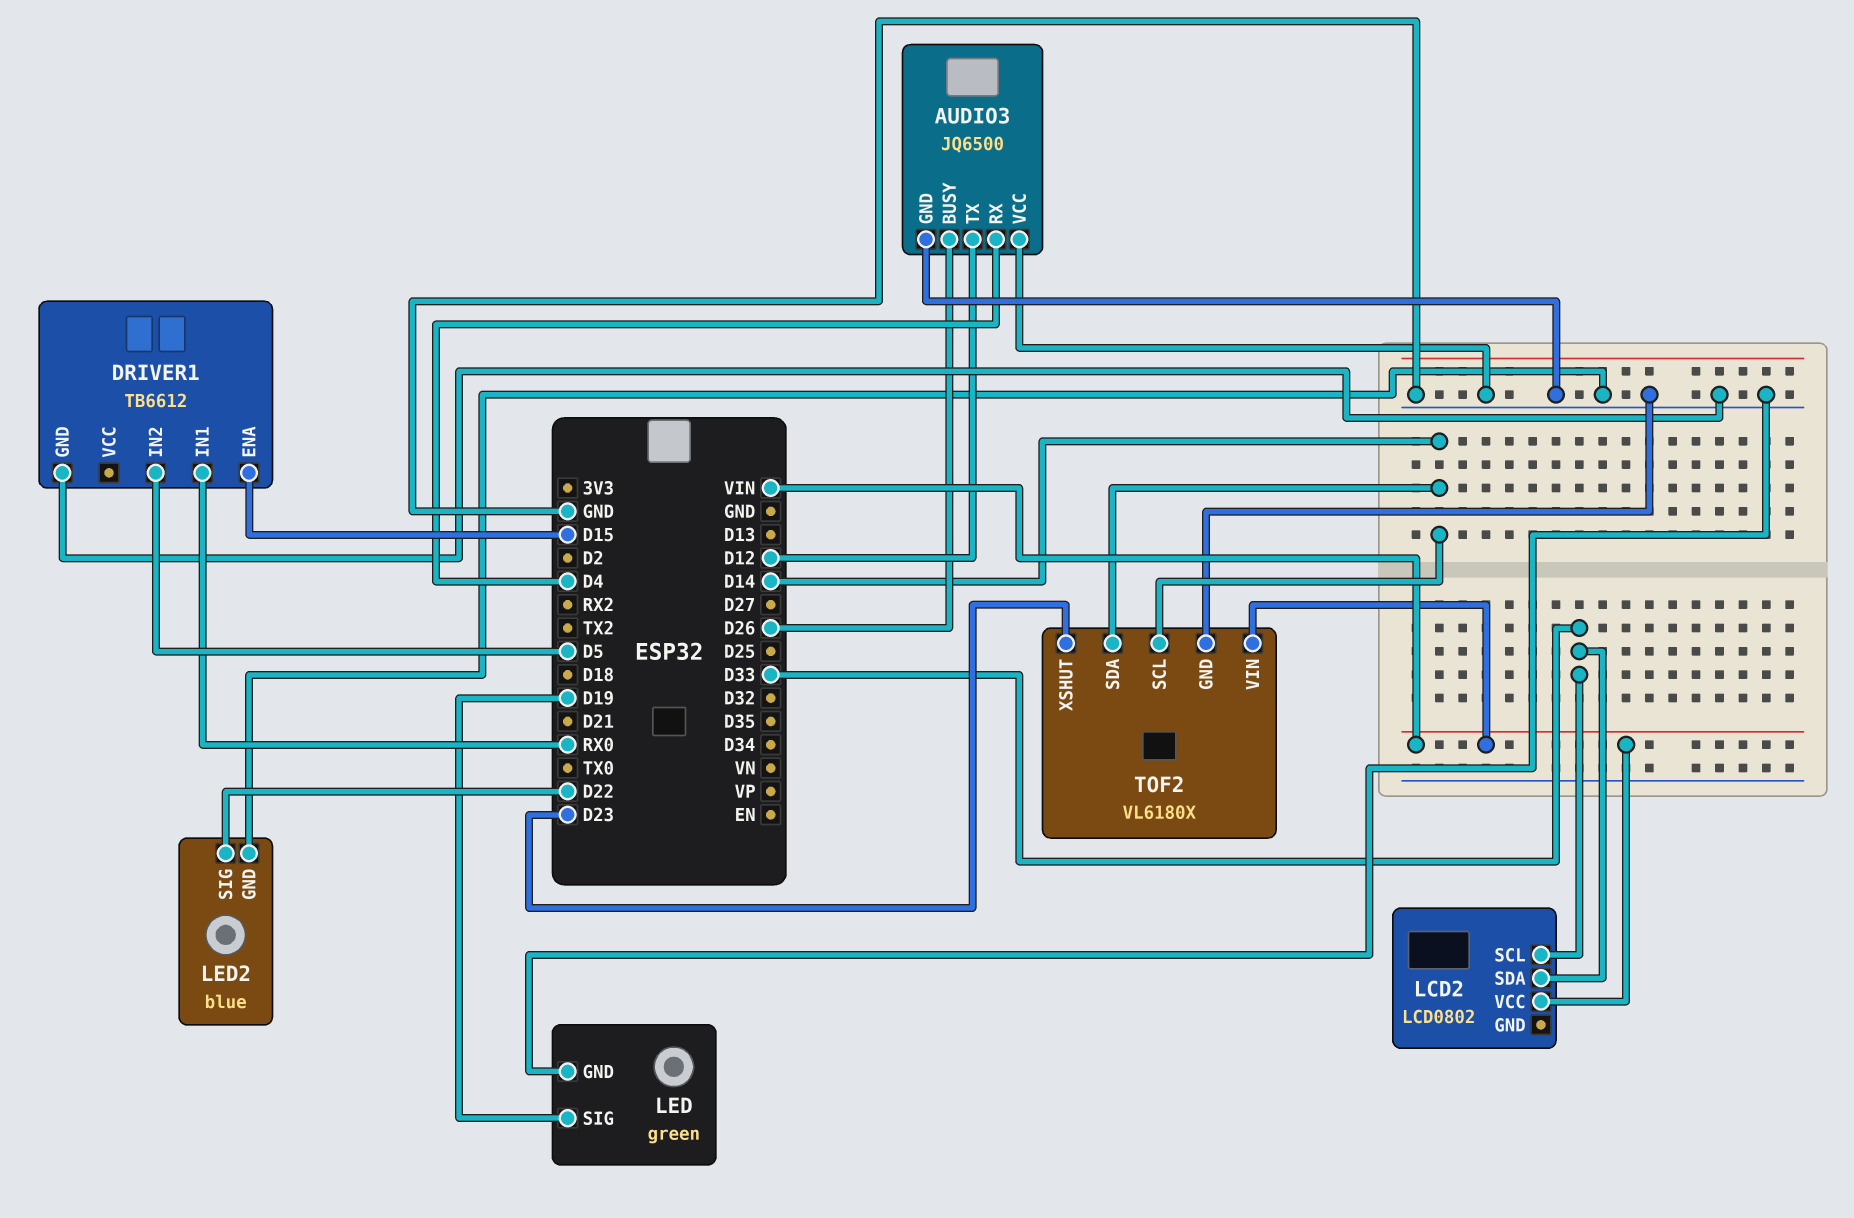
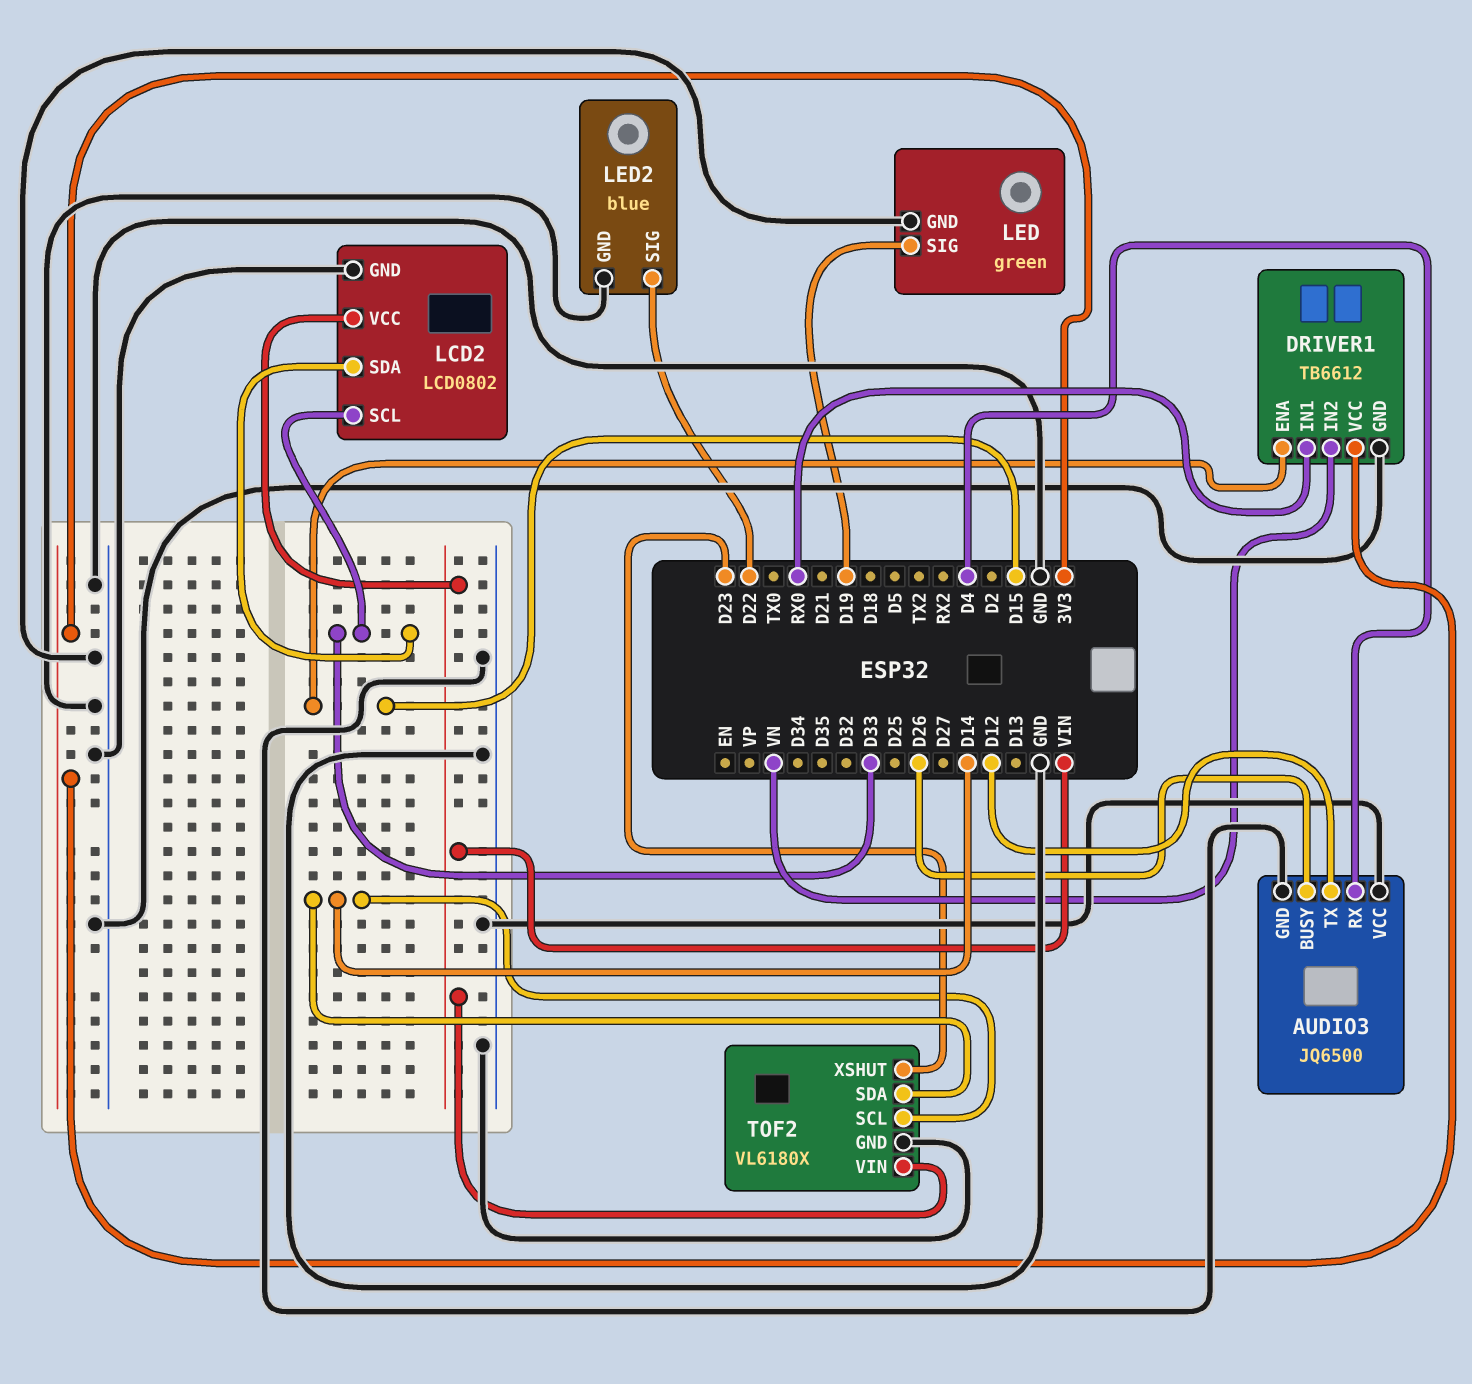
DRIVER1 pin IN2: D5 -> VN
DRIVER1 pin VCC: none -> 3V3
LCD2 pin GND: none -> GND

